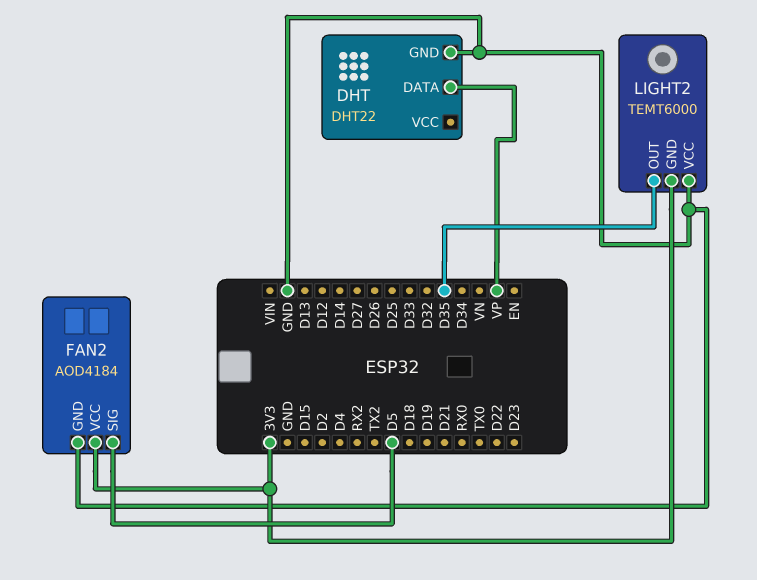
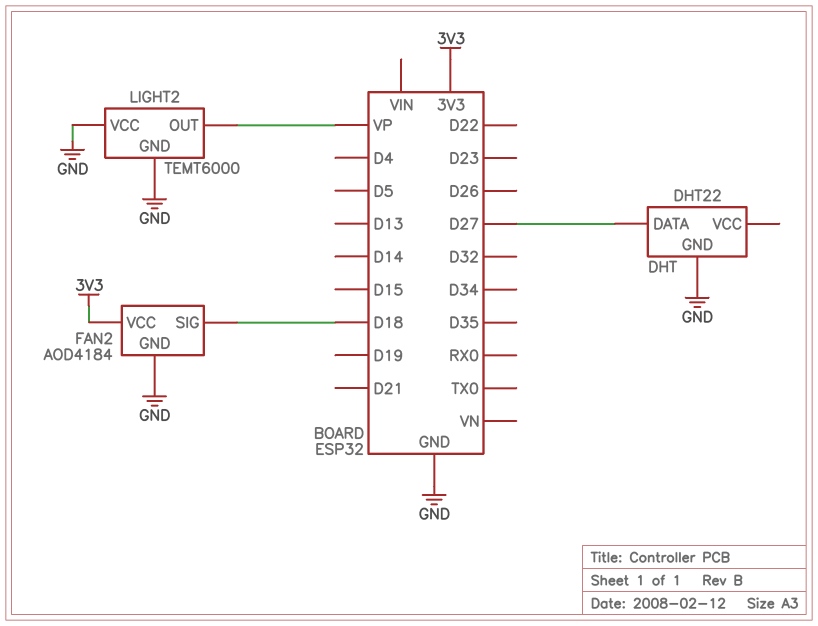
DHT pin DATA: VP -> D27
FAN2 pin SIG: D5 -> D18
LIGHT2 pin GND: 3V3 -> GND
LIGHT2 pin OUT: D35 -> VP

